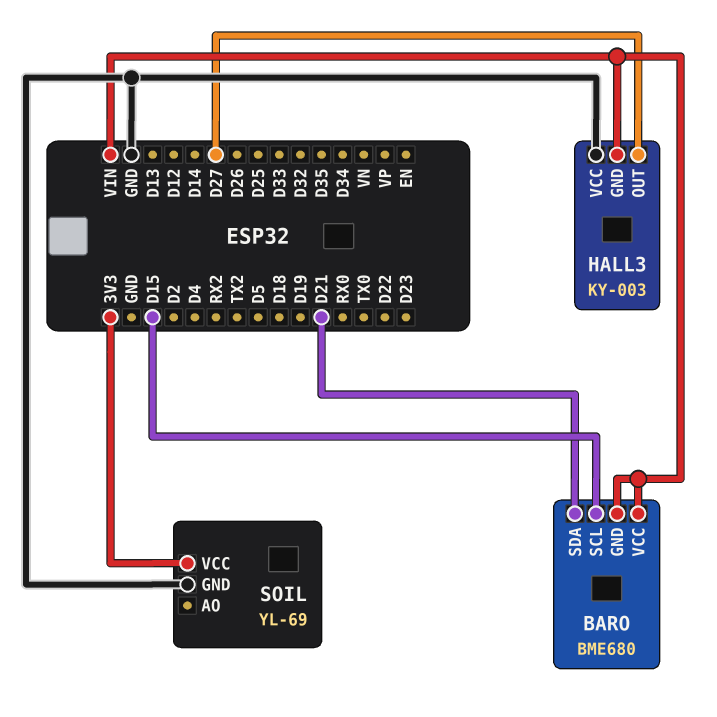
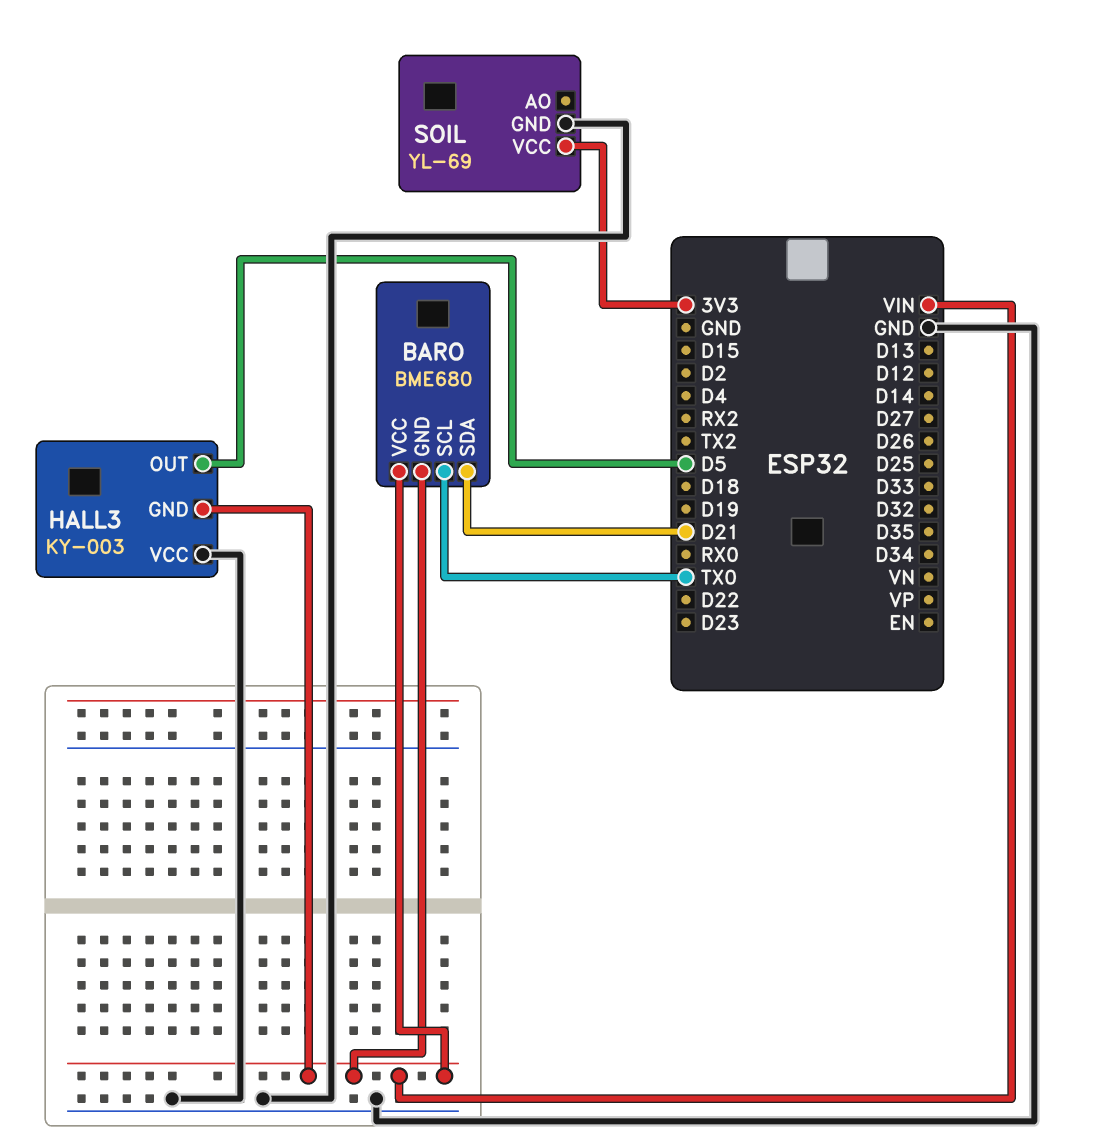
BARO pin SCL: D15 -> TX0
HALL3 pin OUT: D27 -> D5

